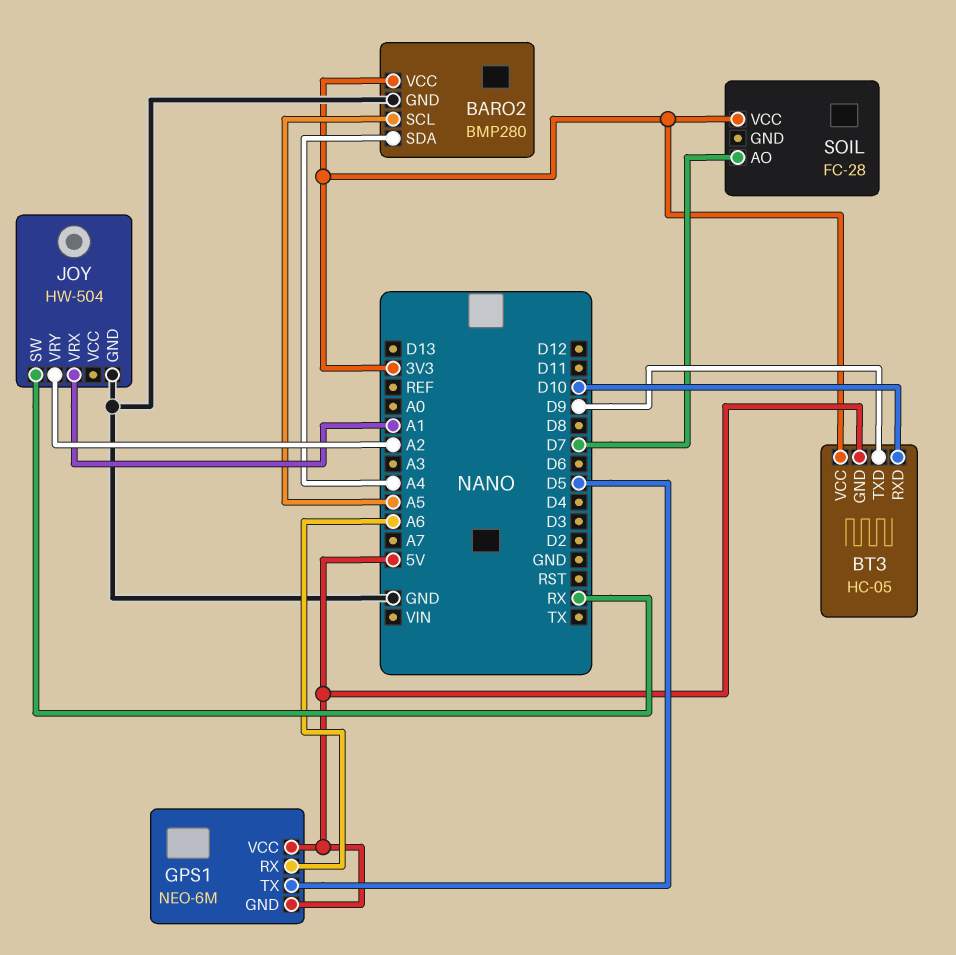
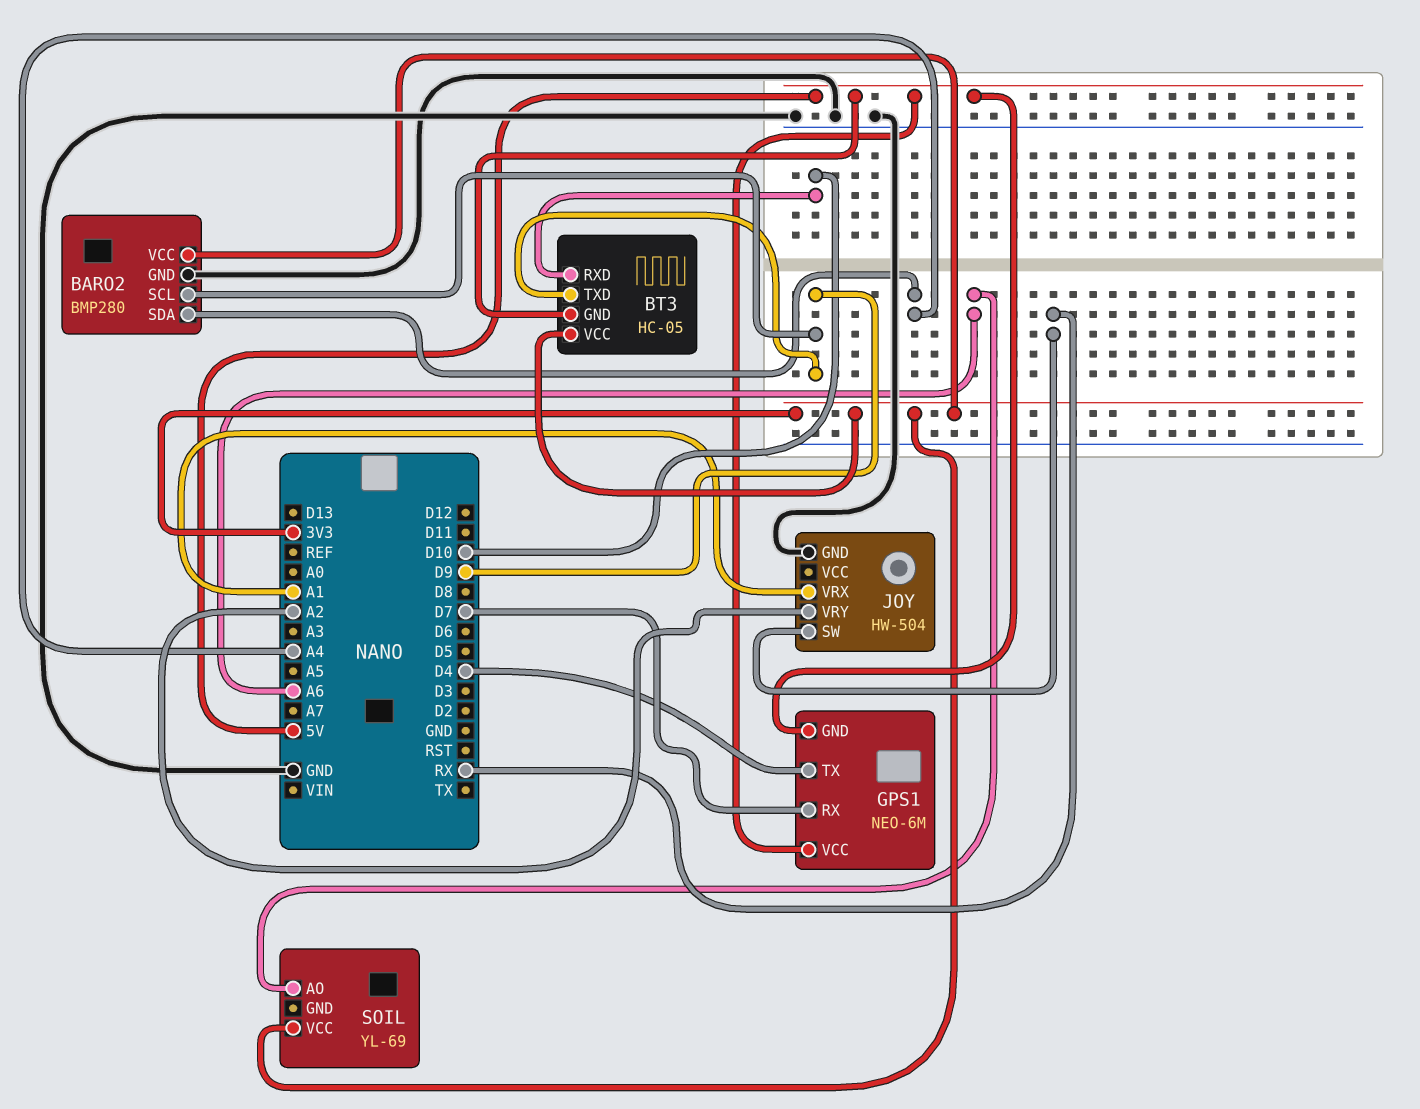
BARO2 pin SCL: A5 -> D9
GPS1 pin RX: A6 -> D7
GPS1 pin TX: D5 -> D4
SOIL: FC-28 -> YL-69
SOIL pin AO: D7 -> A6

